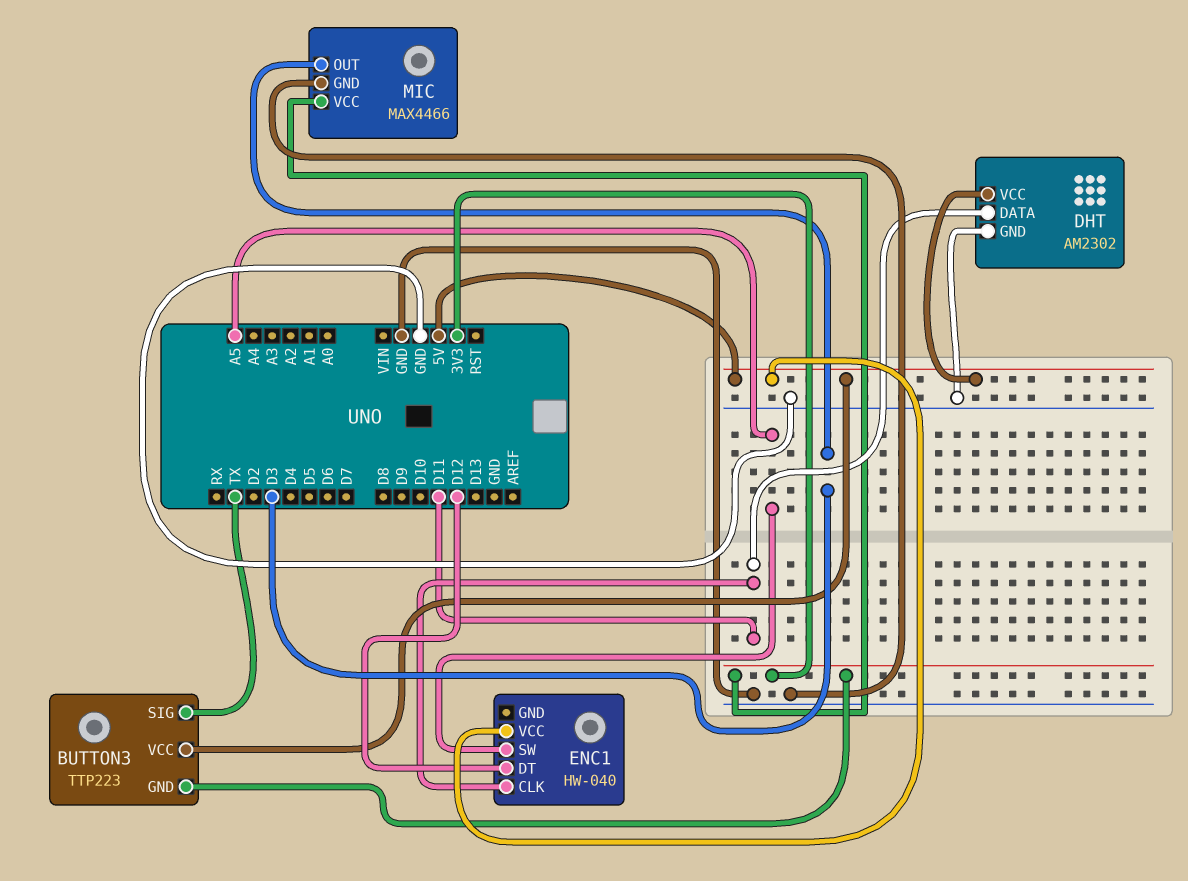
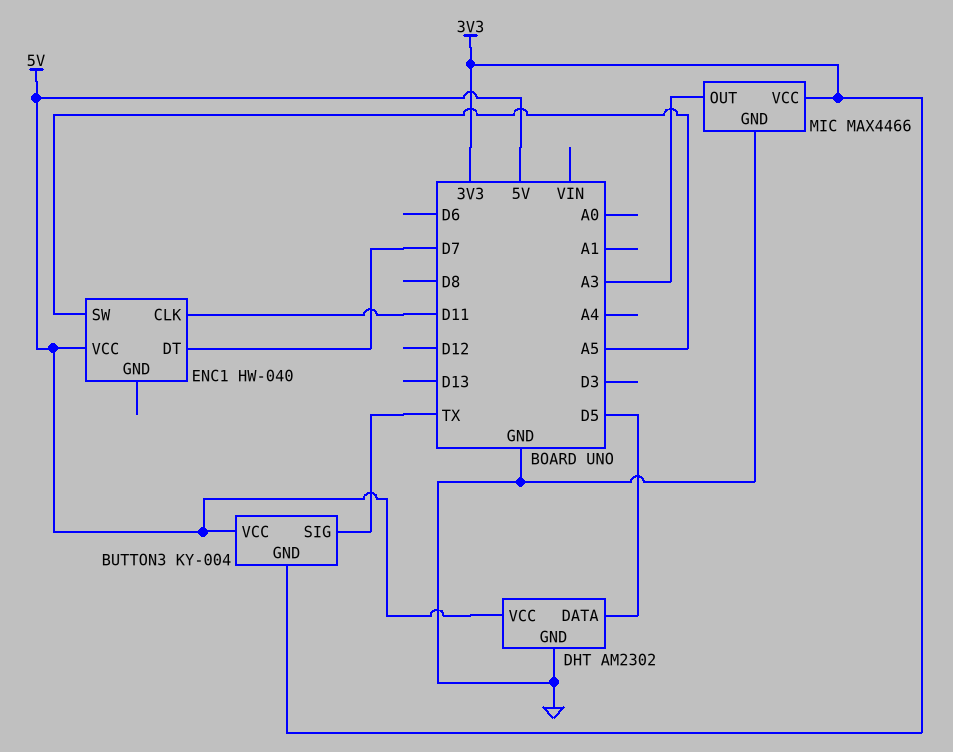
BUTTON3: TTP223 -> KY-004
DHT pin DATA: D11 -> D5
ENC1 pin DT: D12 -> D7
MIC pin OUT: D3 -> A3

